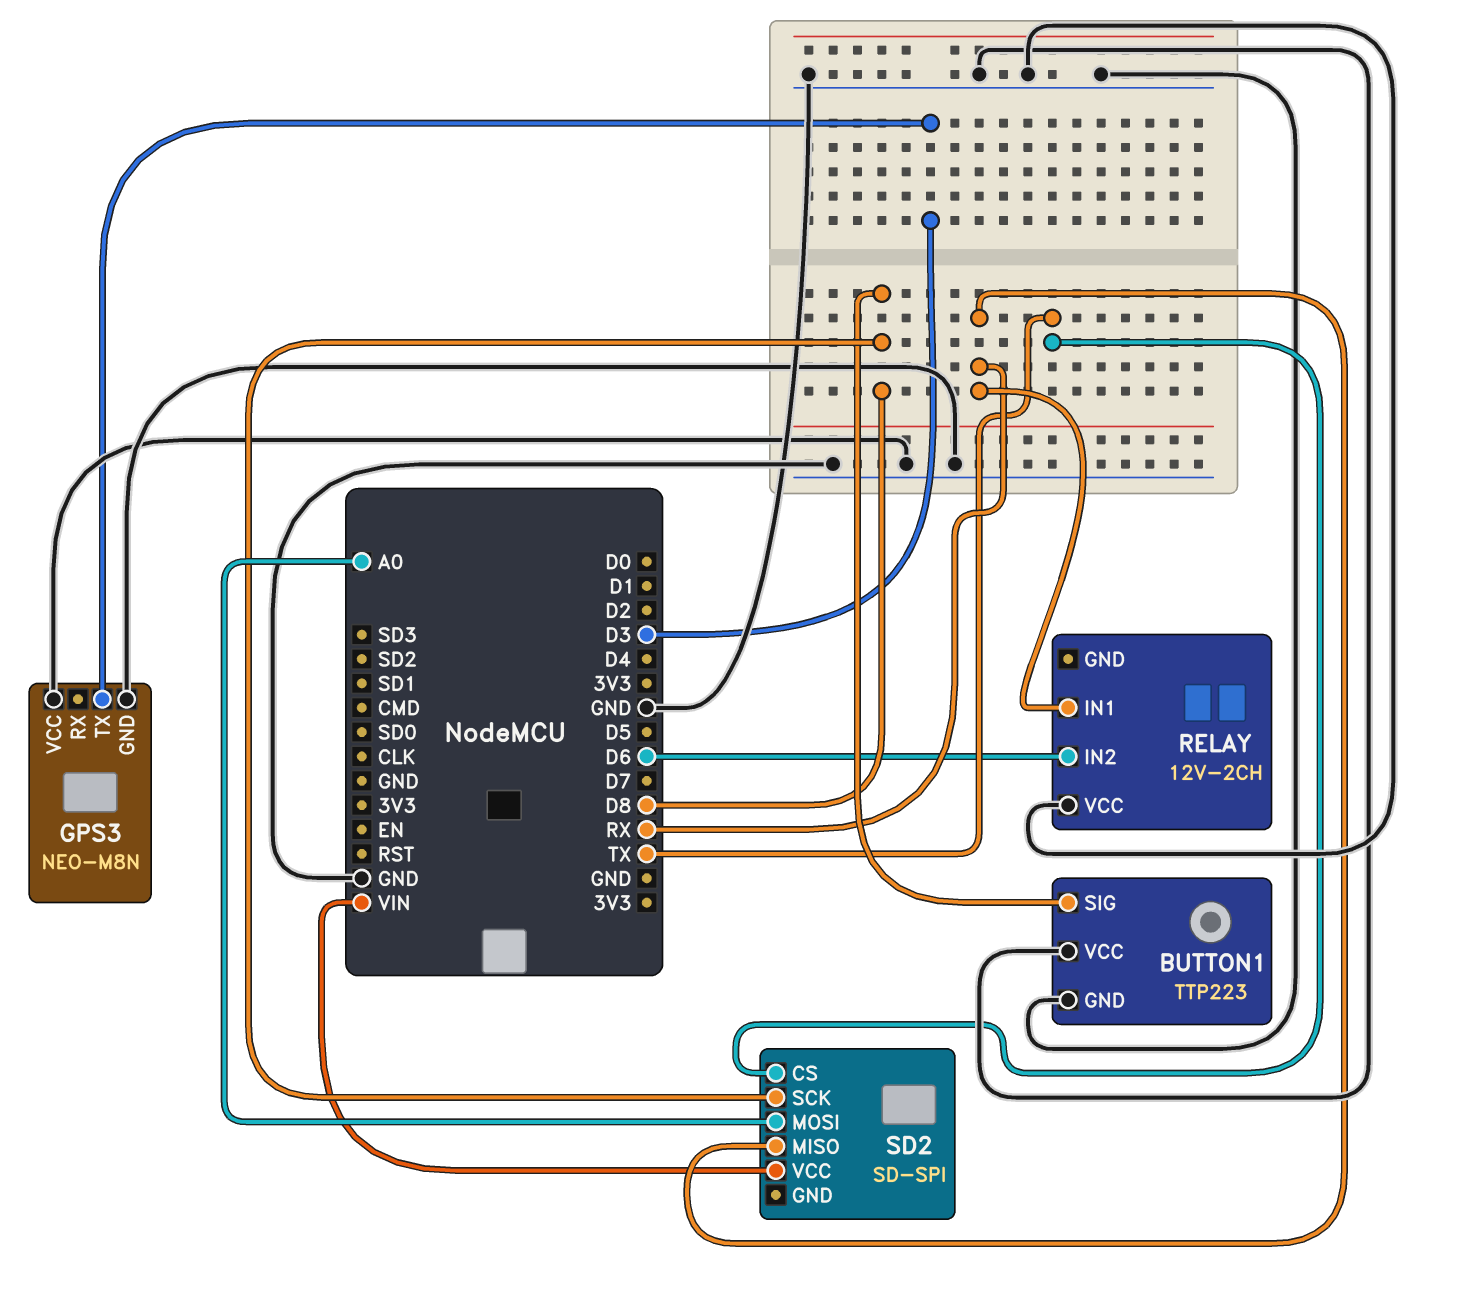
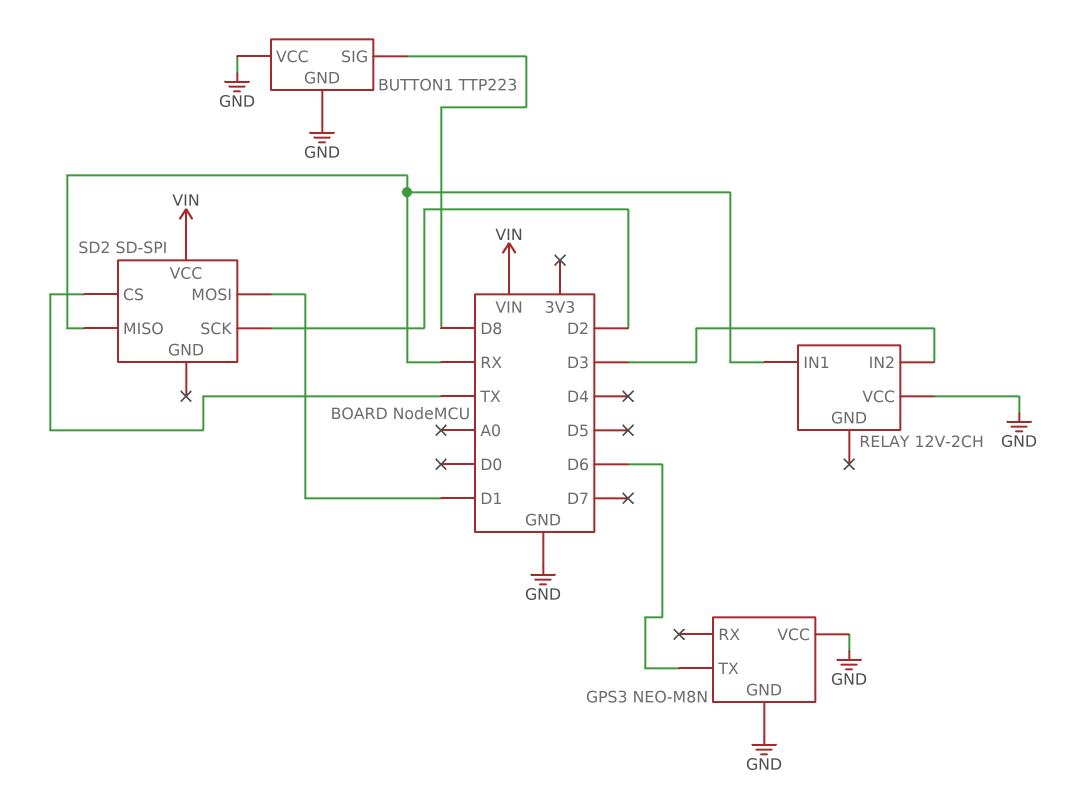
GPS3 pin TX: D3 -> D6
RELAY pin IN2: D6 -> D3
SD2 pin MOSI: A0 -> D1
SD2 pin SCK: D8 -> D2

